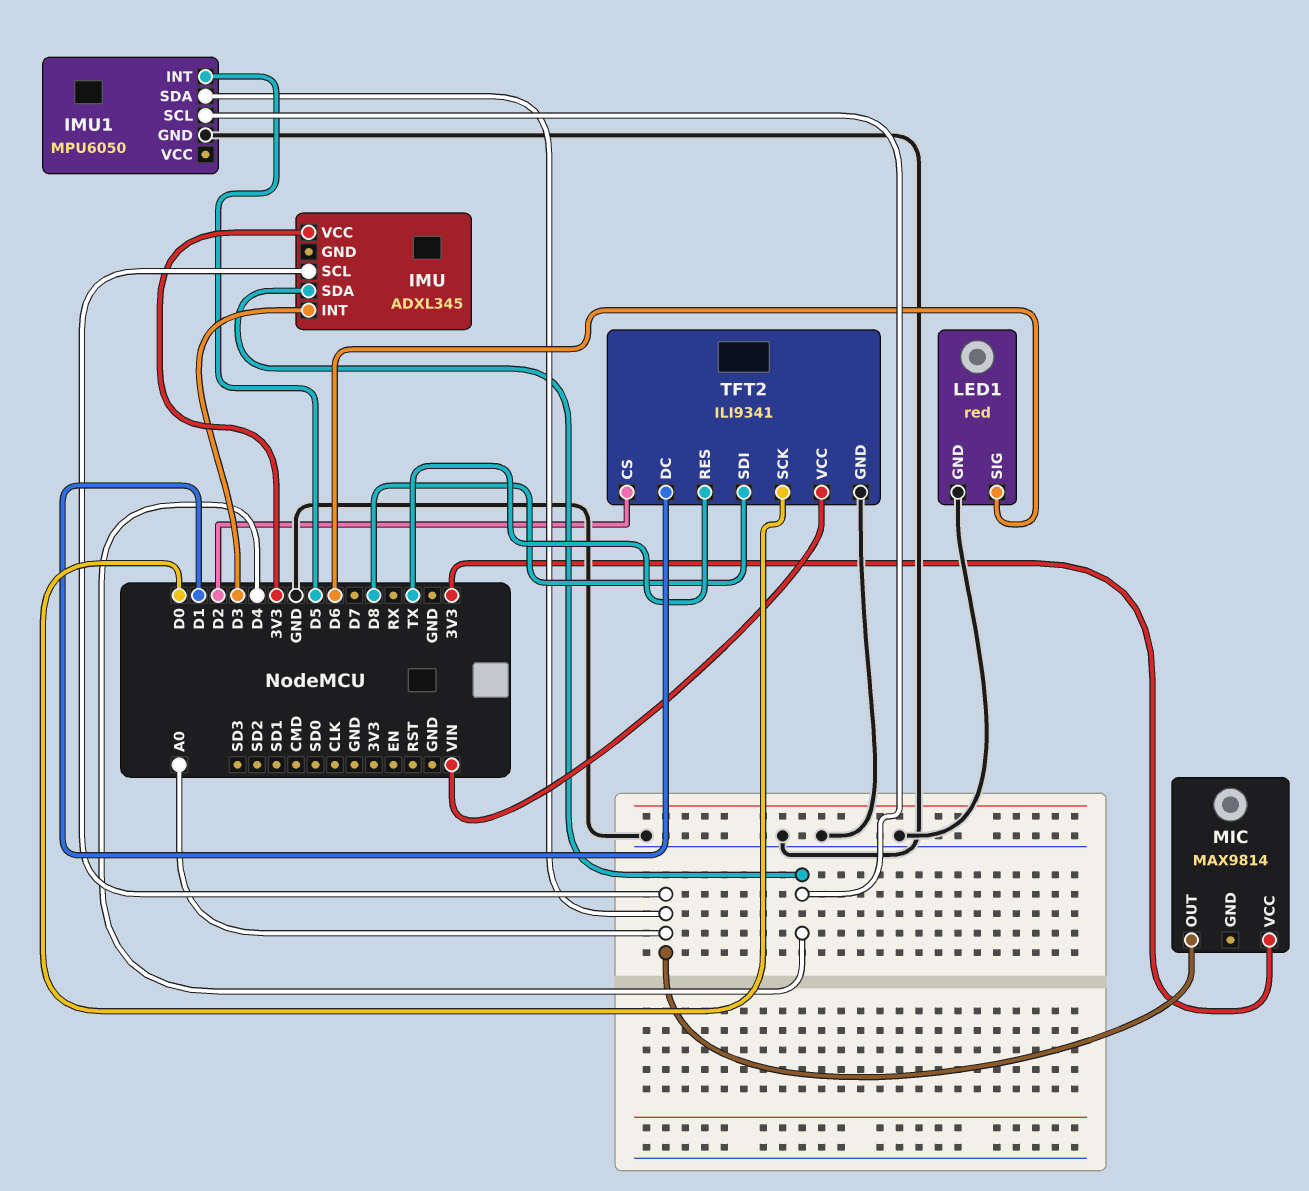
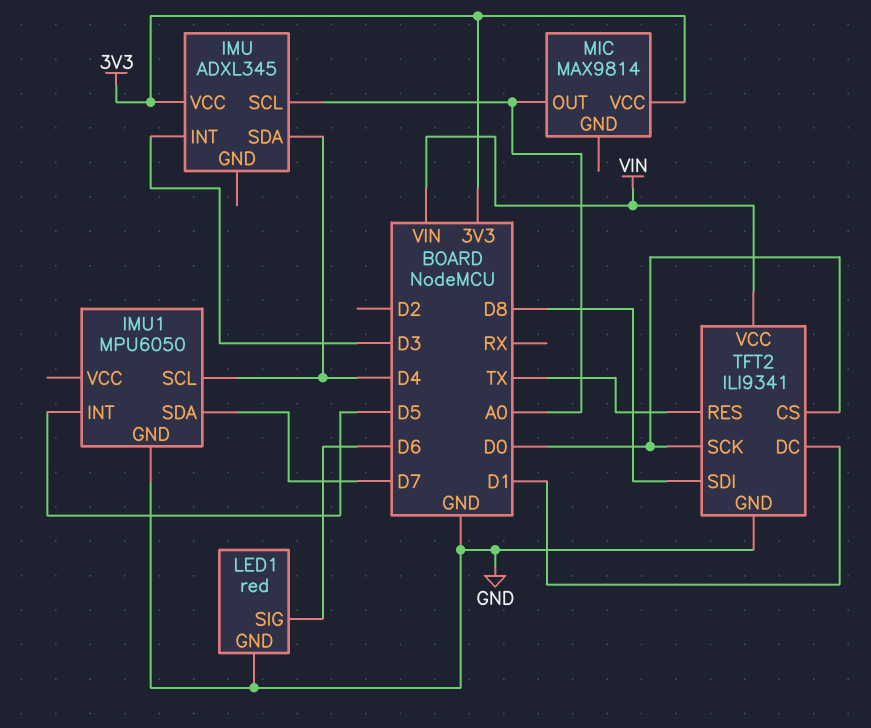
IMU1 pin SDA: A0 -> D7
TFT2 pin CS: D2 -> D0

